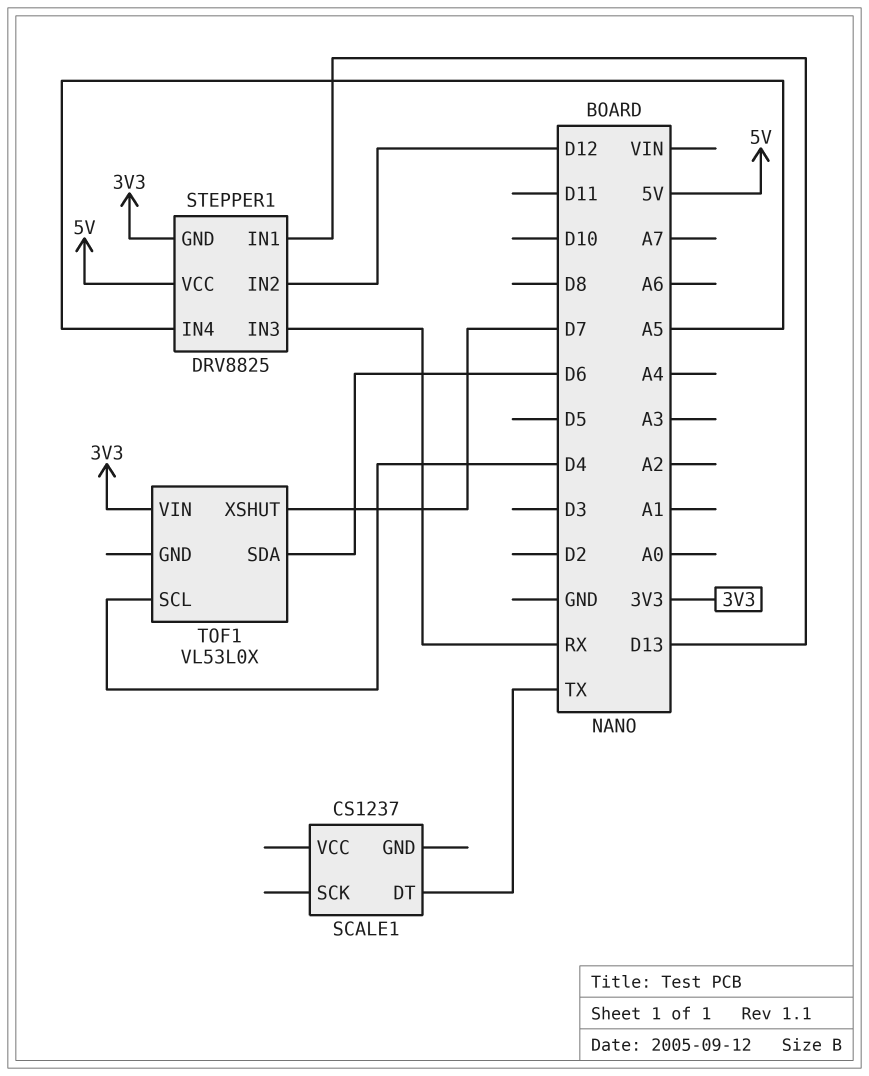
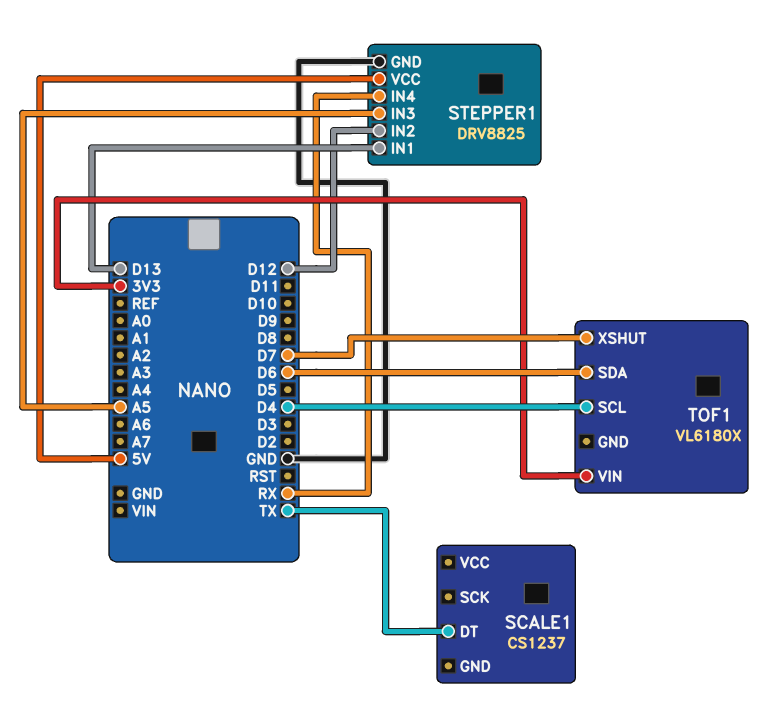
STEPPER1 pin GND: 3V3 -> GND
STEPPER1 pin IN3: RX -> A5
STEPPER1 pin IN4: A5 -> RX
TOF1: VL53L0X -> VL6180X

